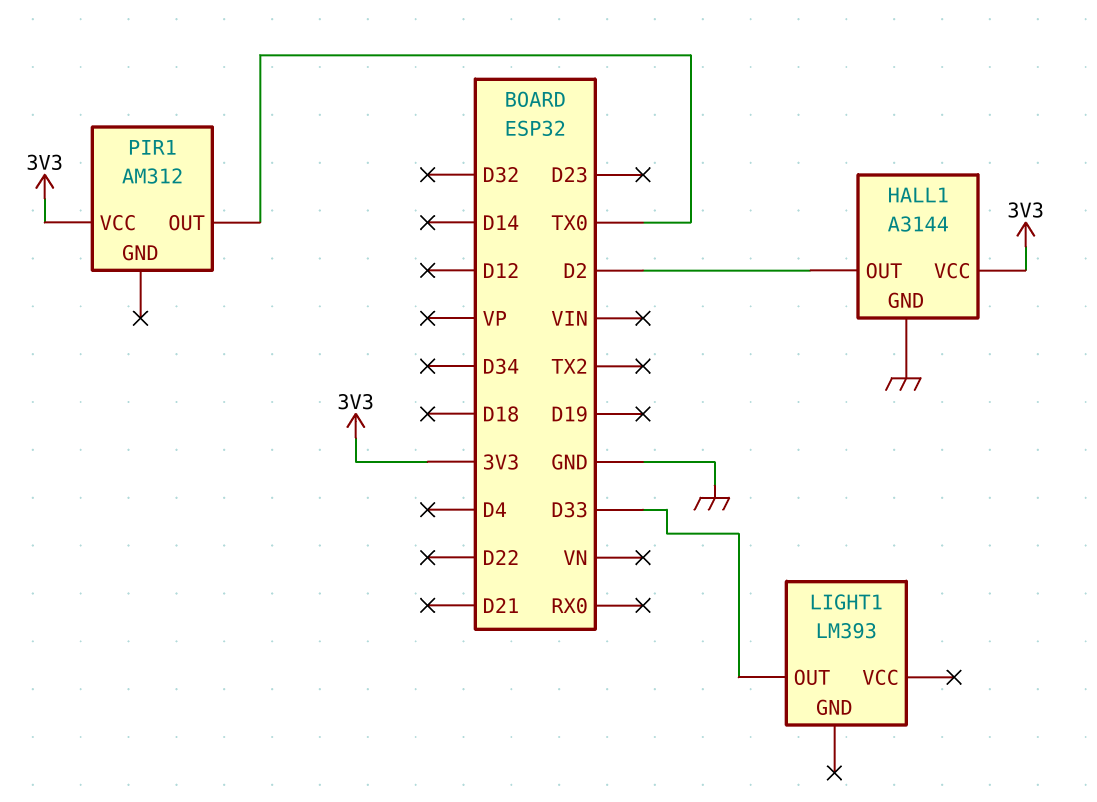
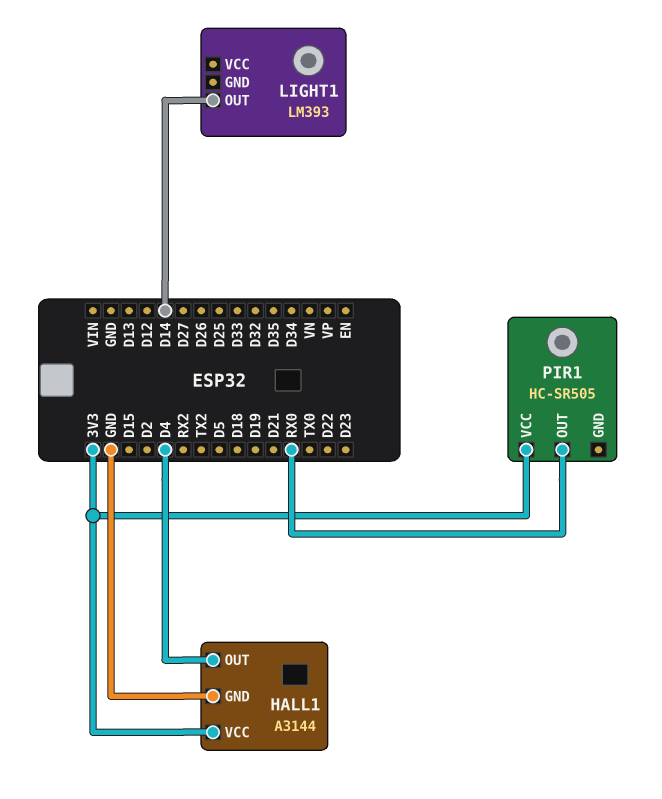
HALL1 pin OUT: D2 -> D4
LIGHT1 pin OUT: D33 -> D14
PIR1: AM312 -> HC-SR505
PIR1 pin OUT: TX0 -> RX0

